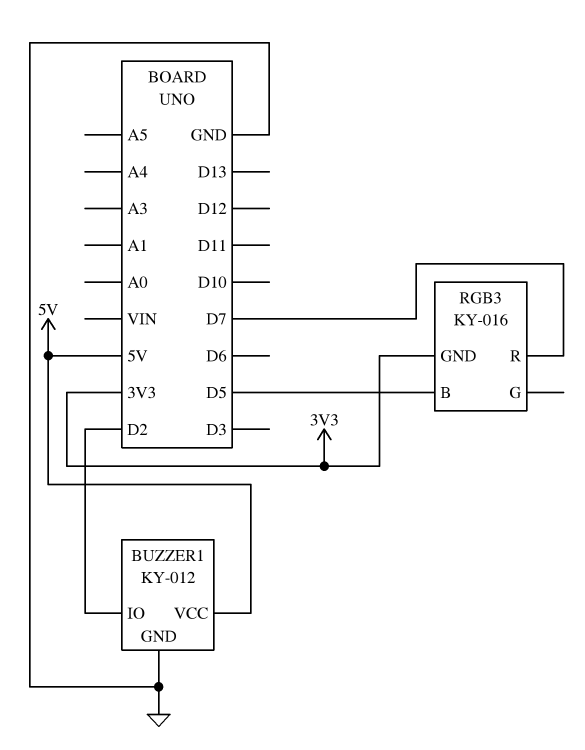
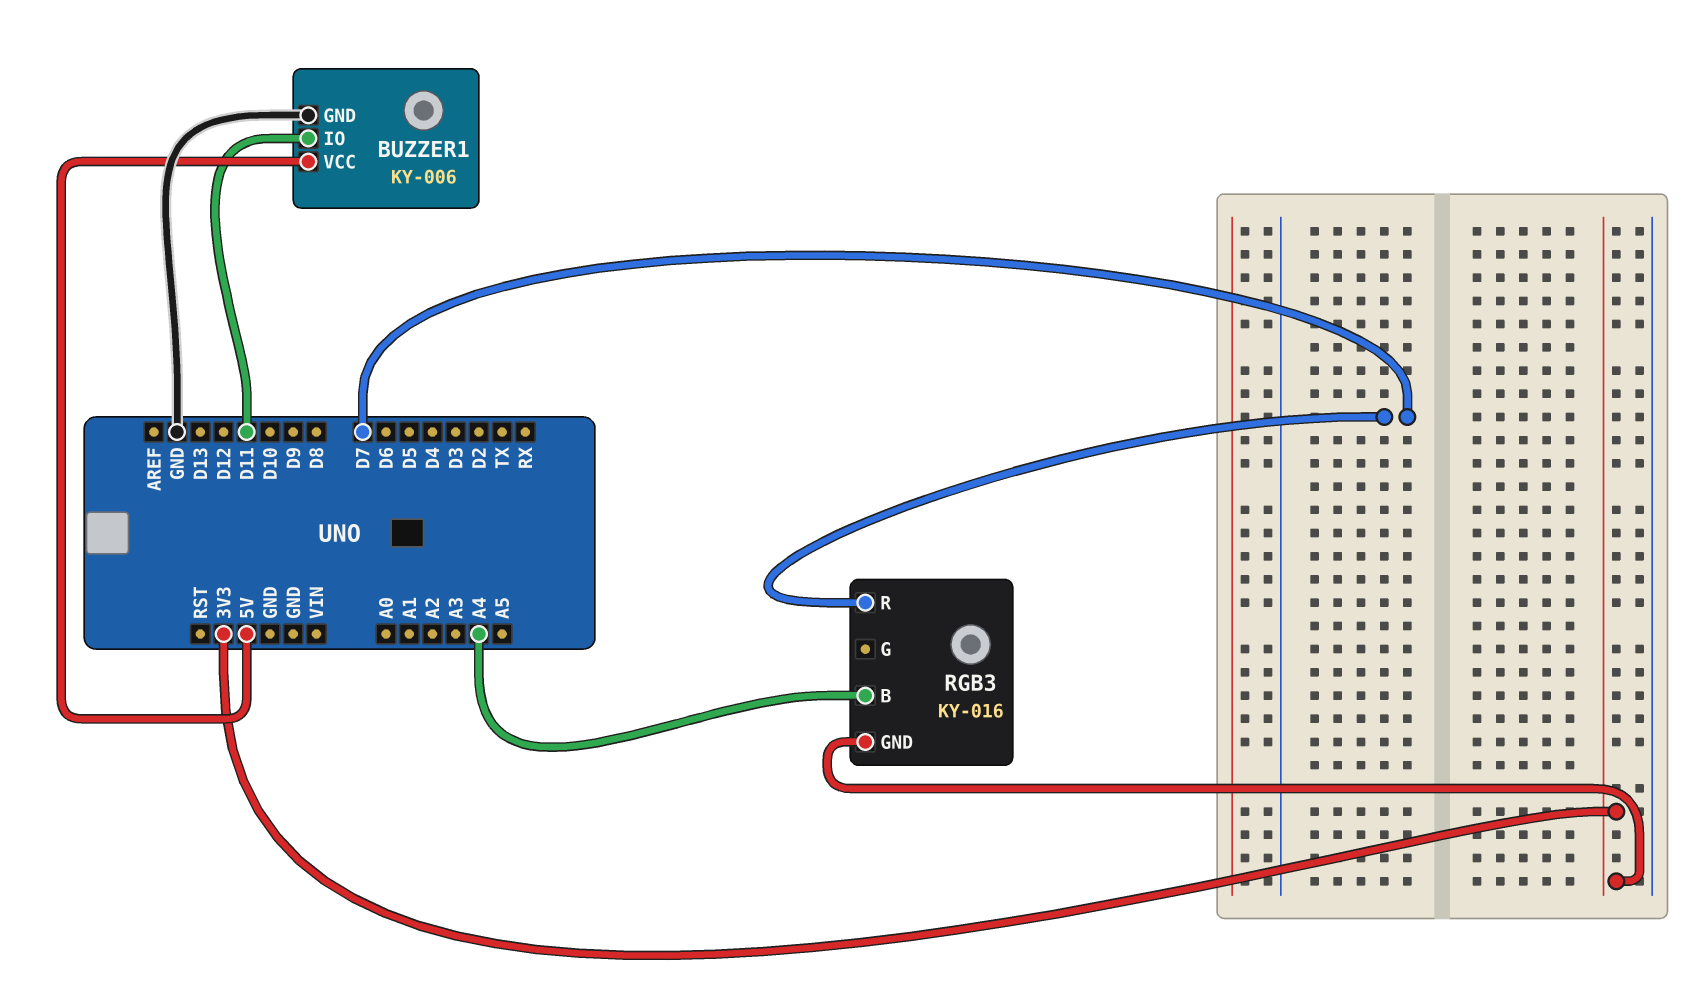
BUZZER1: KY-012 -> KY-006
BUZZER1 pin IO: D2 -> D11
RGB3 pin B: D5 -> A4

